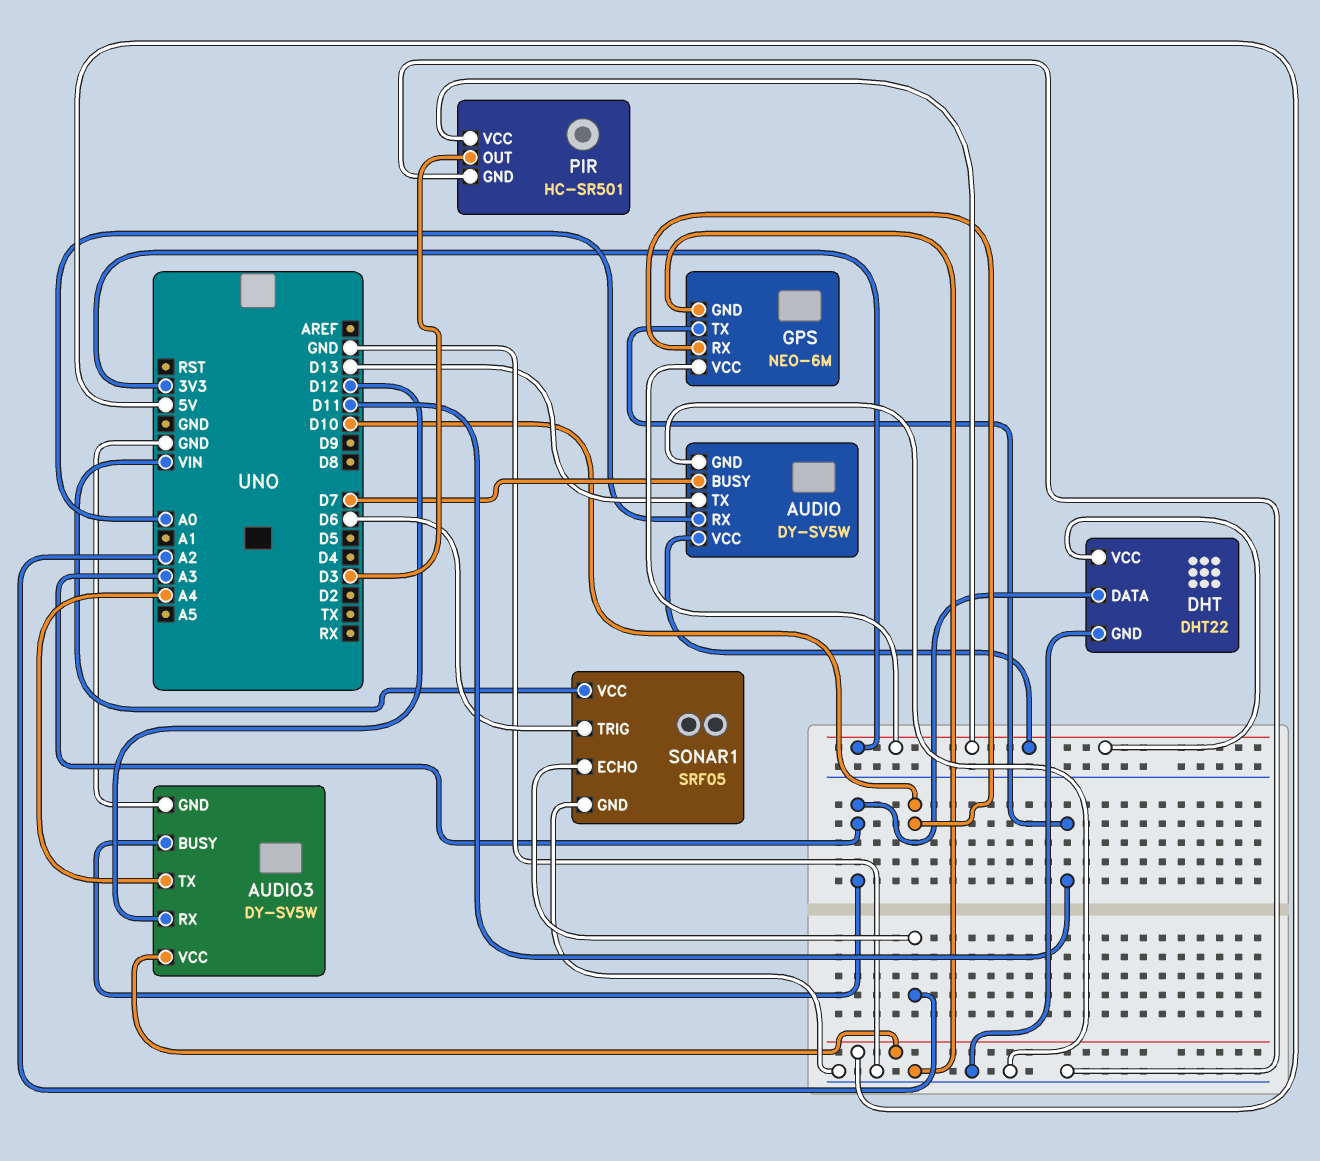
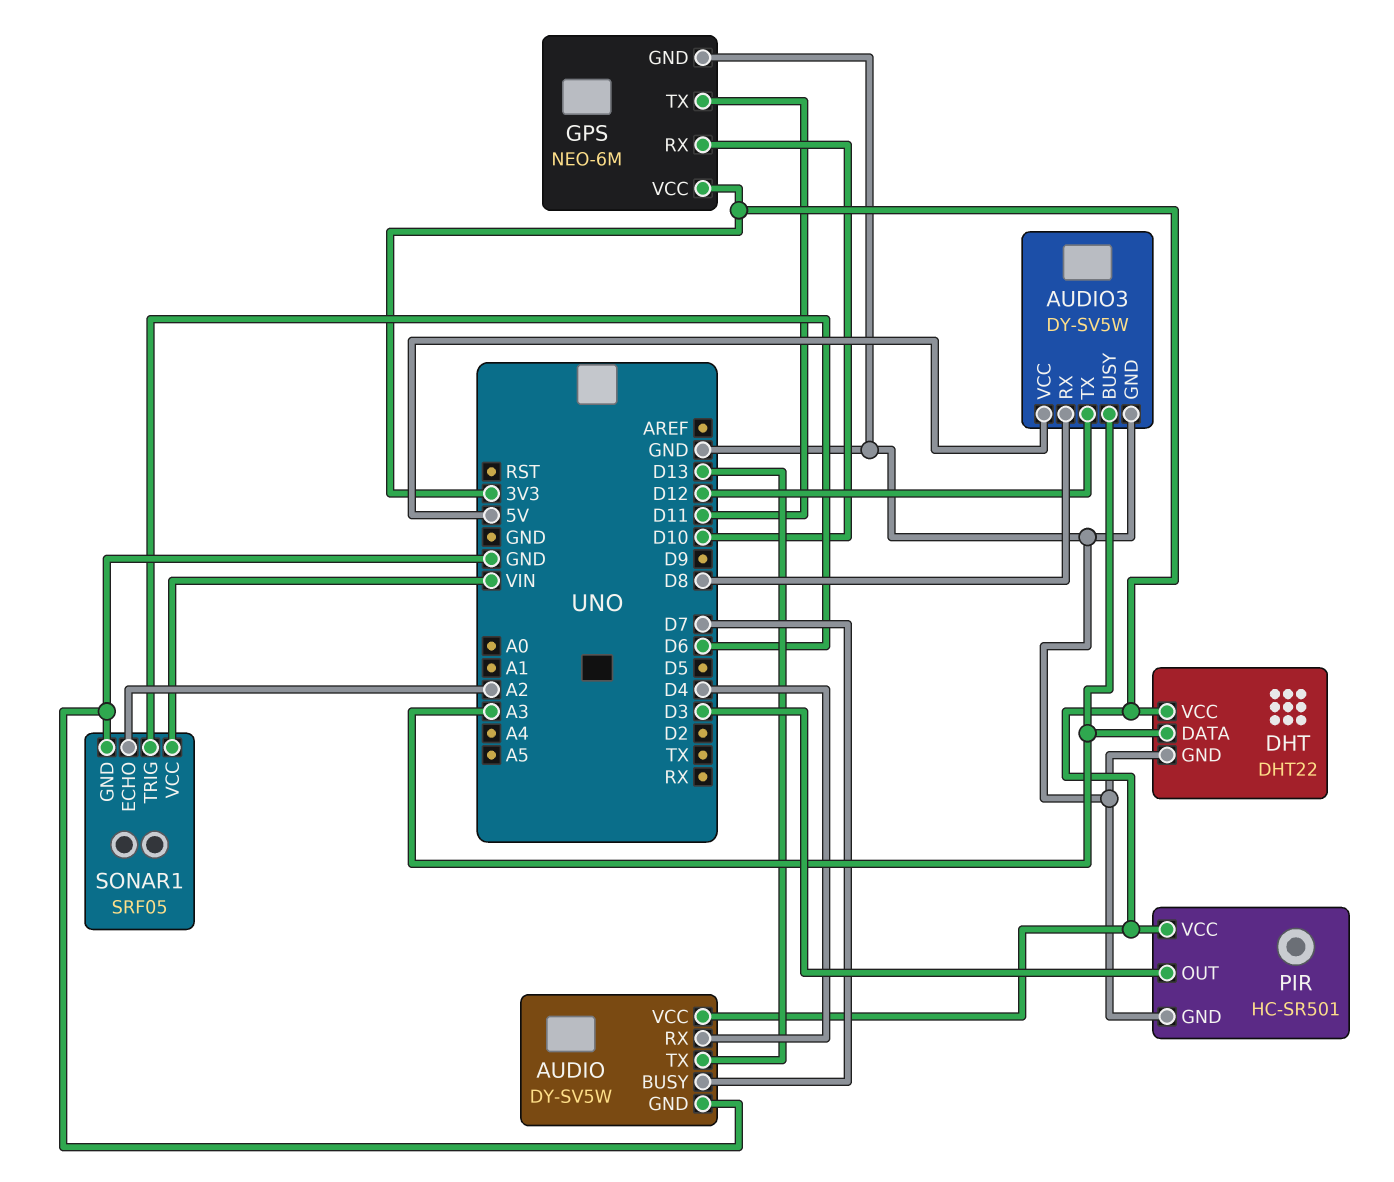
AUDIO pin RX: A0 -> D4
AUDIO3 pin RX: D12 -> D8
AUDIO3 pin TX: A4 -> D12

